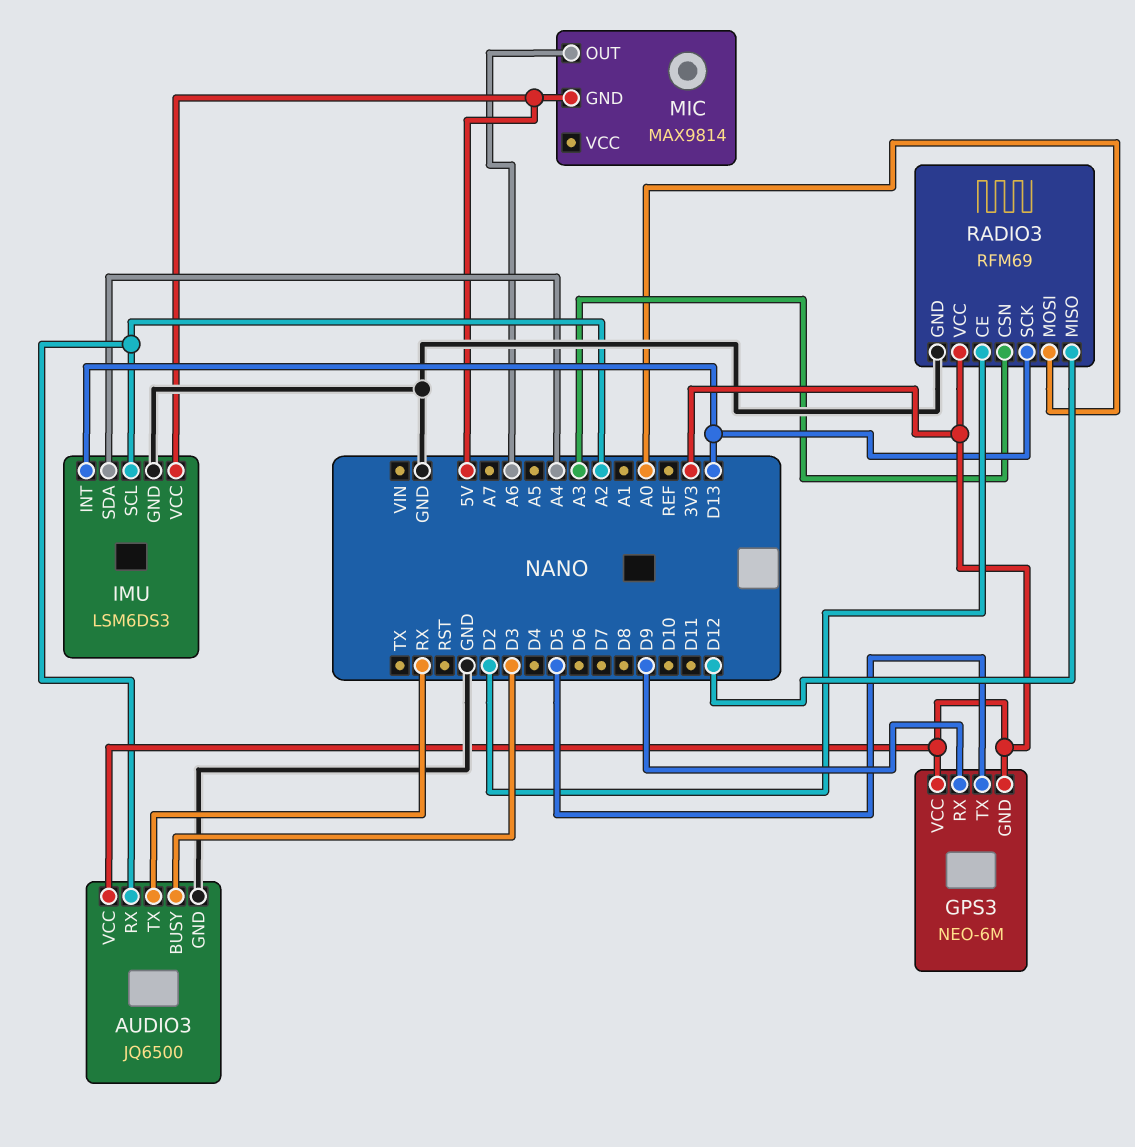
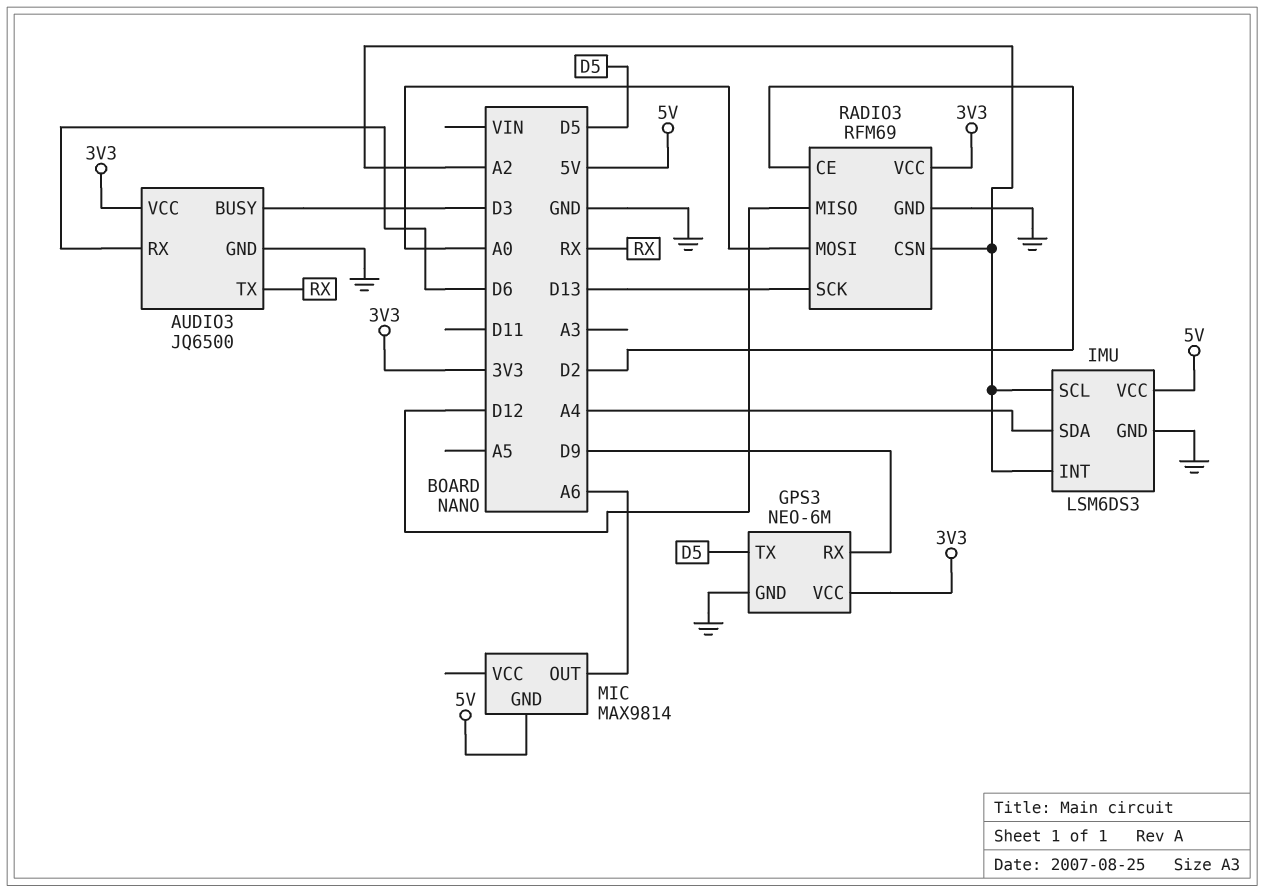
AUDIO3 pin RX: A2 -> D6
GPS3 pin GND: 3V3 -> GND
IMU pin INT: D13 -> A2
RADIO3 pin CSN: A3 -> A2

